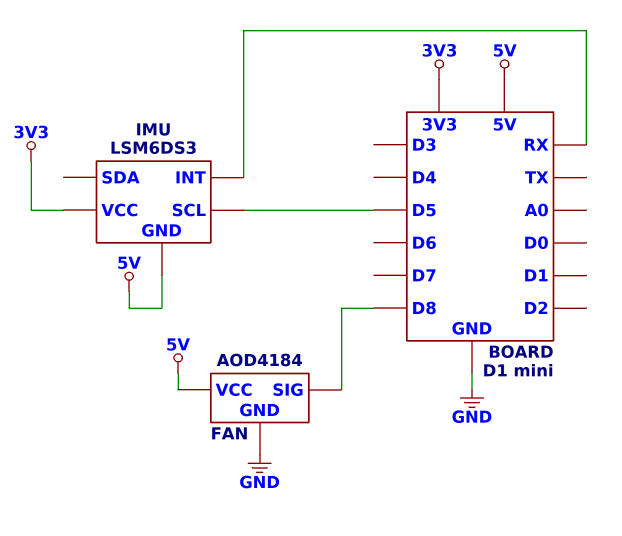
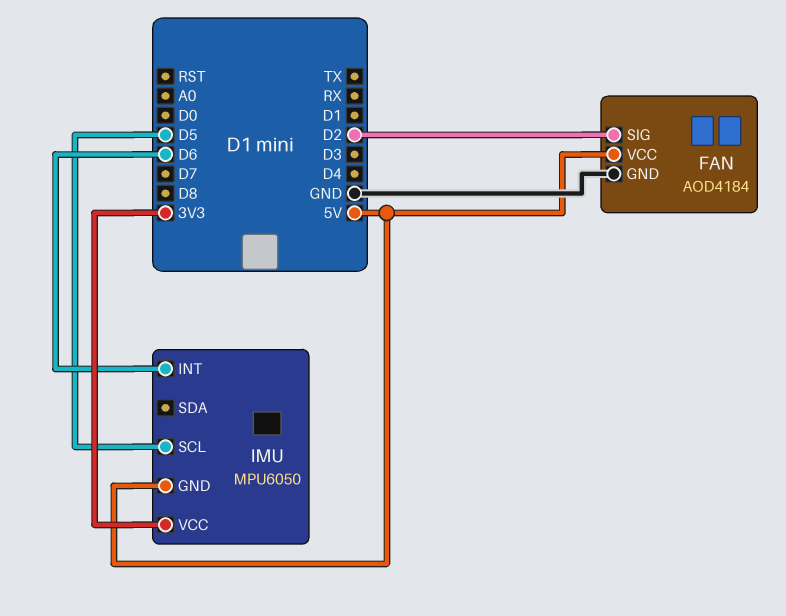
FAN pin SIG: D8 -> D2
IMU: LSM6DS3 -> MPU6050
IMU pin INT: RX -> D6

